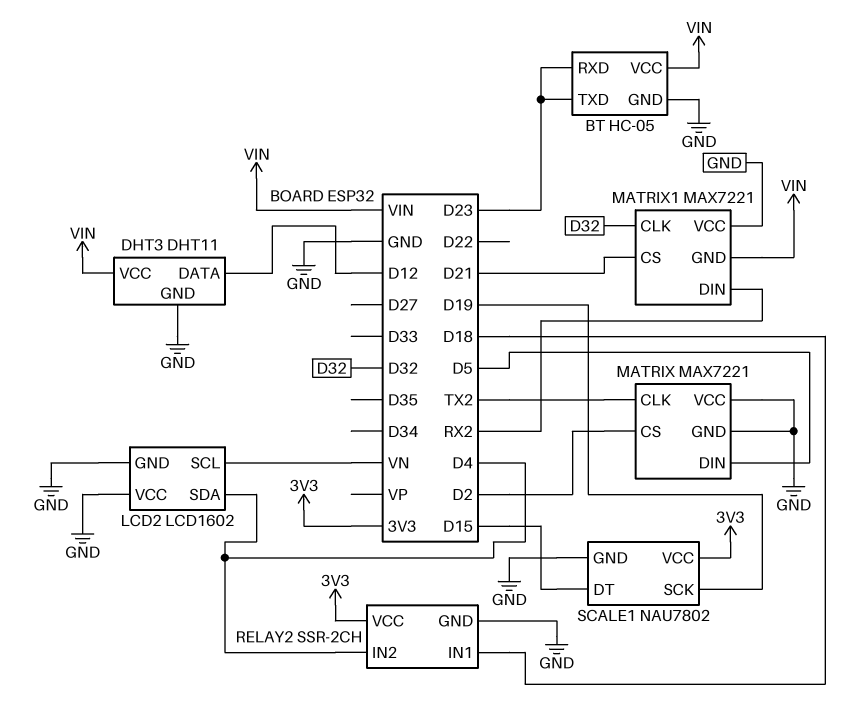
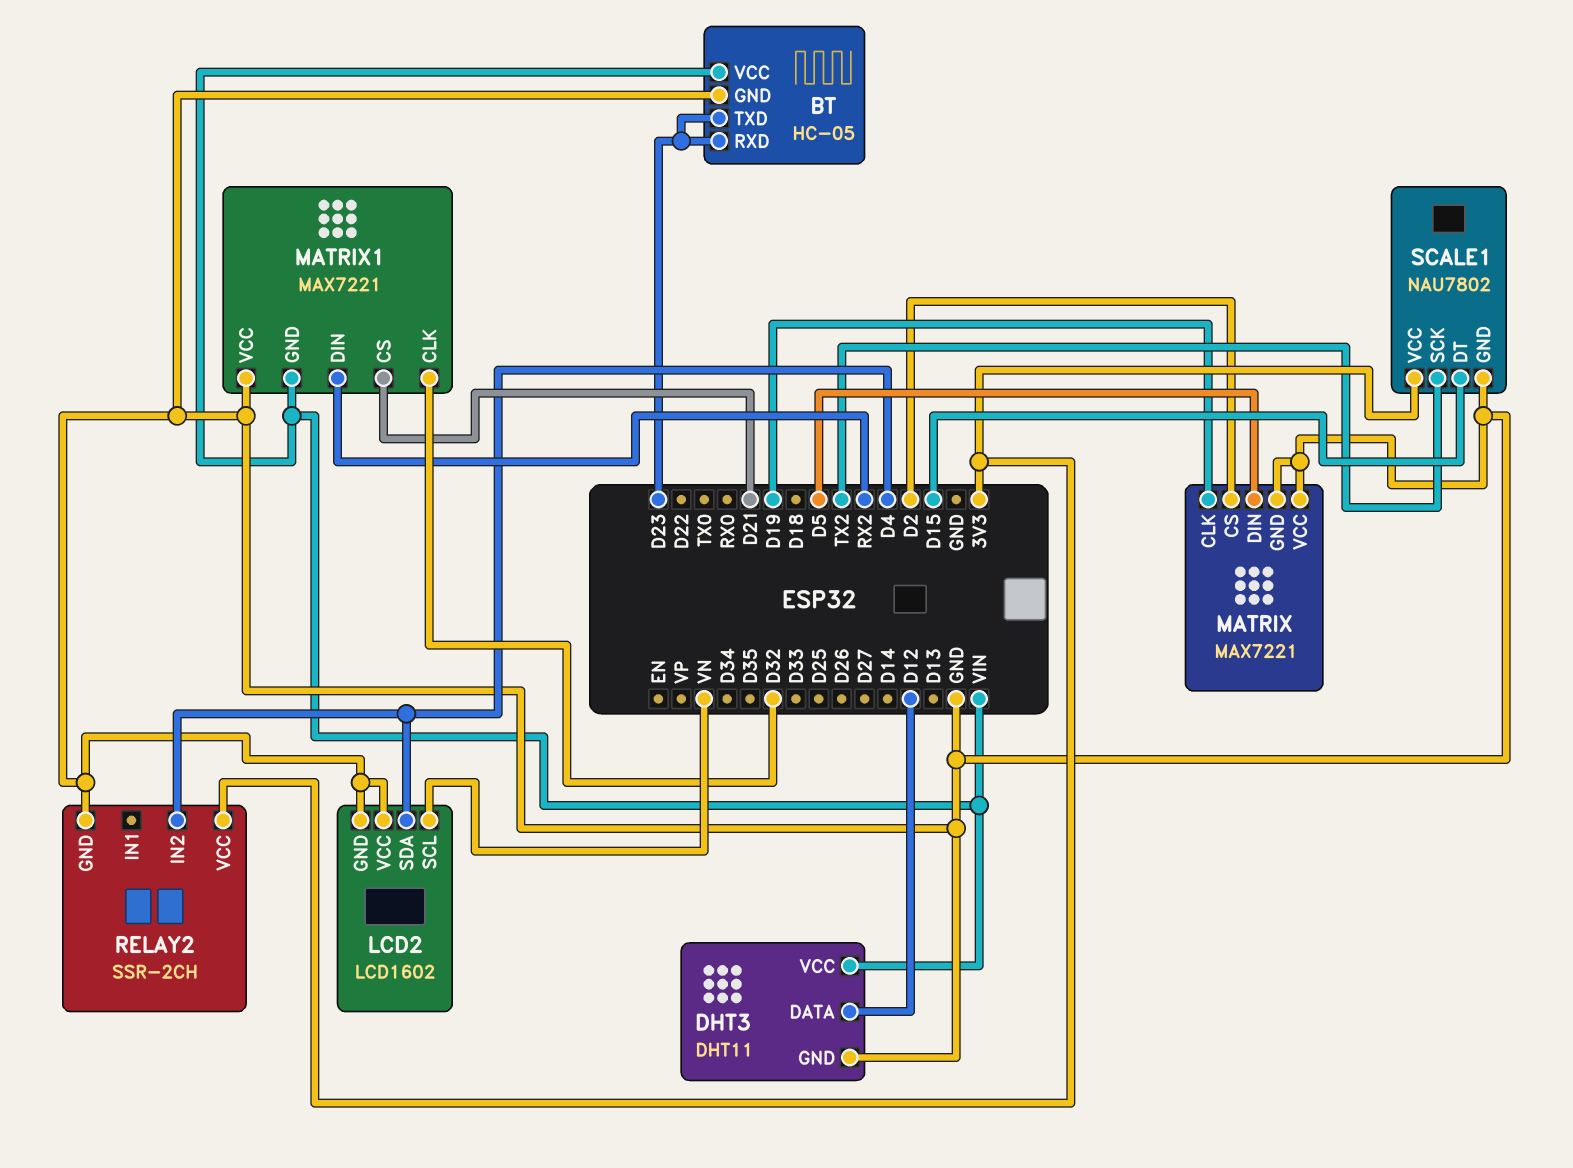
MATRIX pin CLK: TX2 -> D19
RELAY2 pin IN1: D18 -> none
SCALE1 pin SCK: D19 -> TX2

